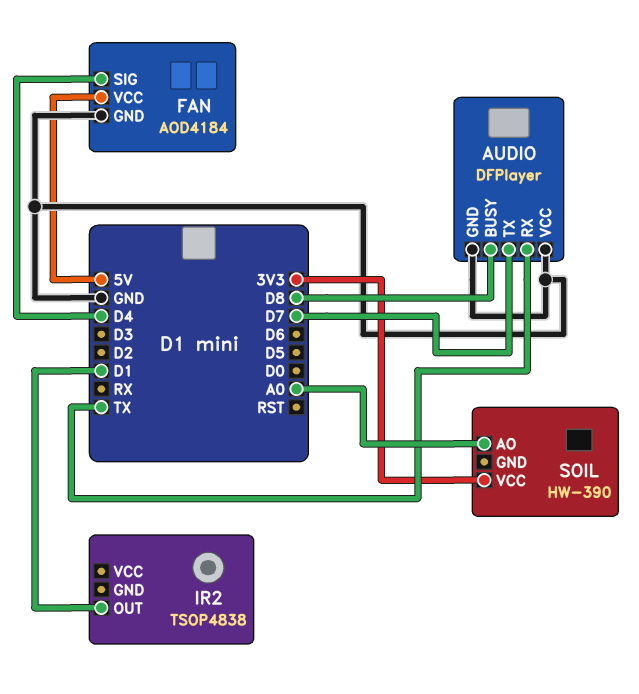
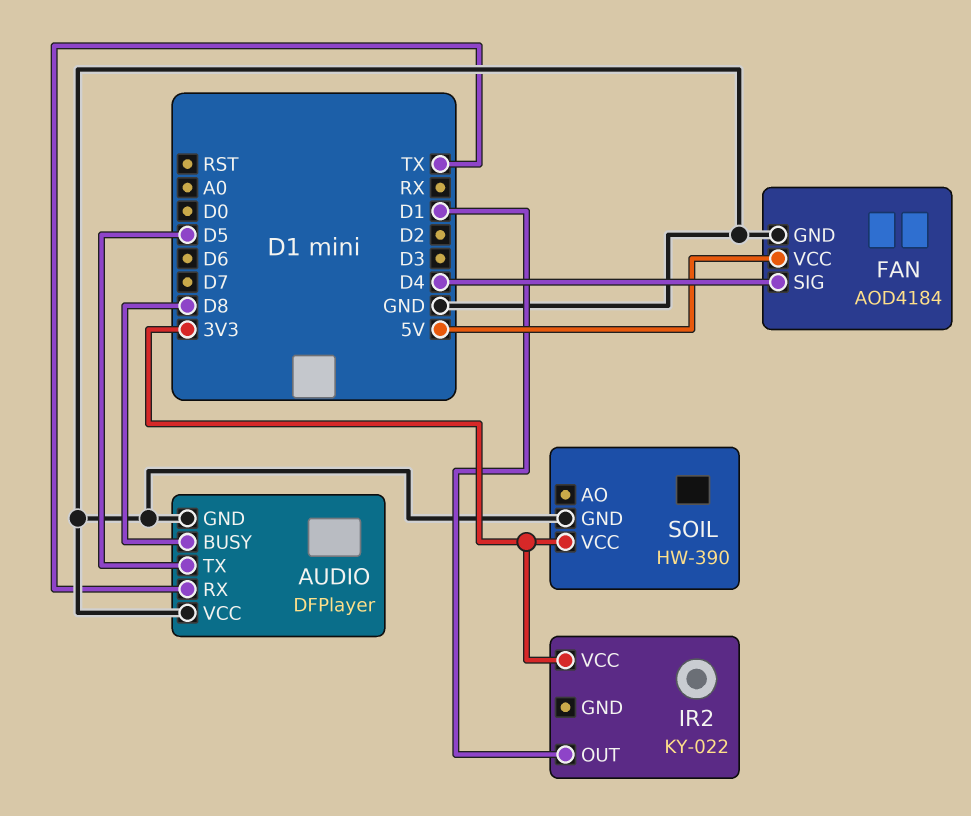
AUDIO pin TX: D7 -> D5
IR2: TSOP4838 -> KY-022
IR2 pin VCC: none -> 3V3
SOIL pin AO: A0 -> none
SOIL pin GND: none -> GND

